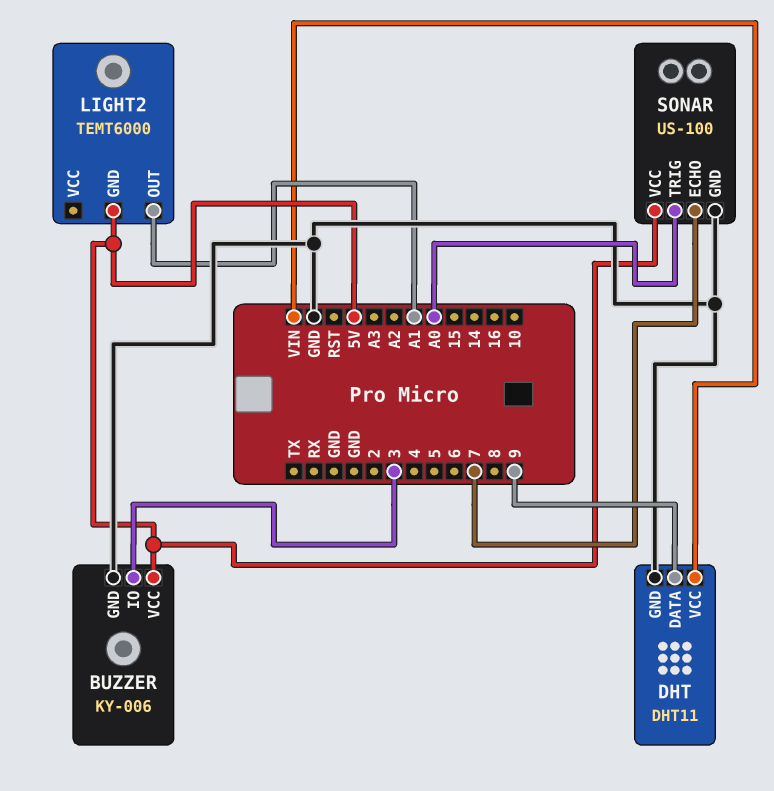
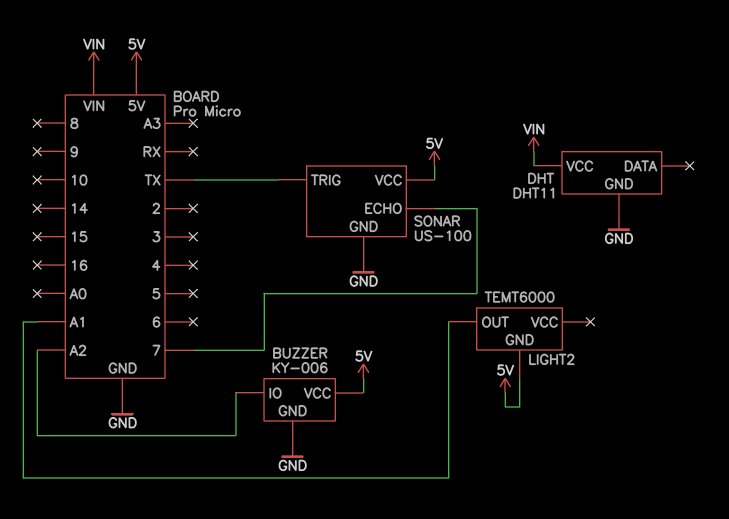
BUZZER pin IO: 3 -> A2
DHT pin DATA: 9 -> none
SONAR pin TRIG: A0 -> TX

